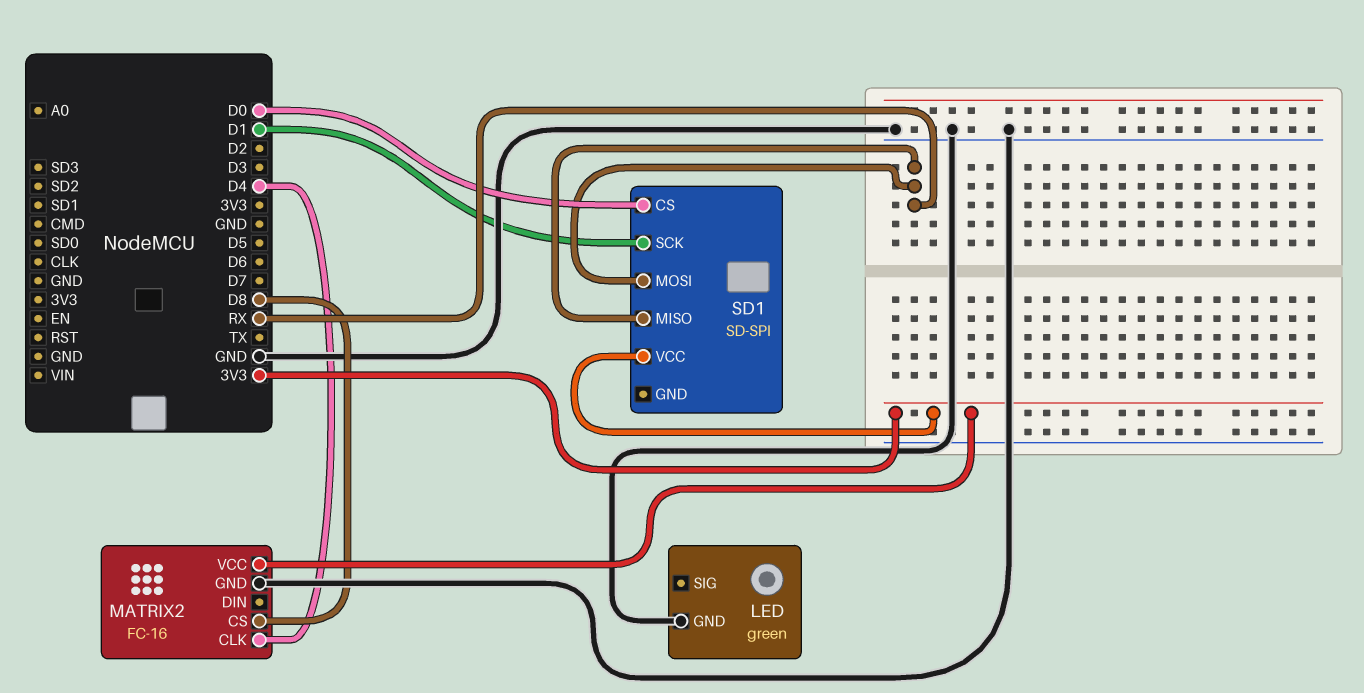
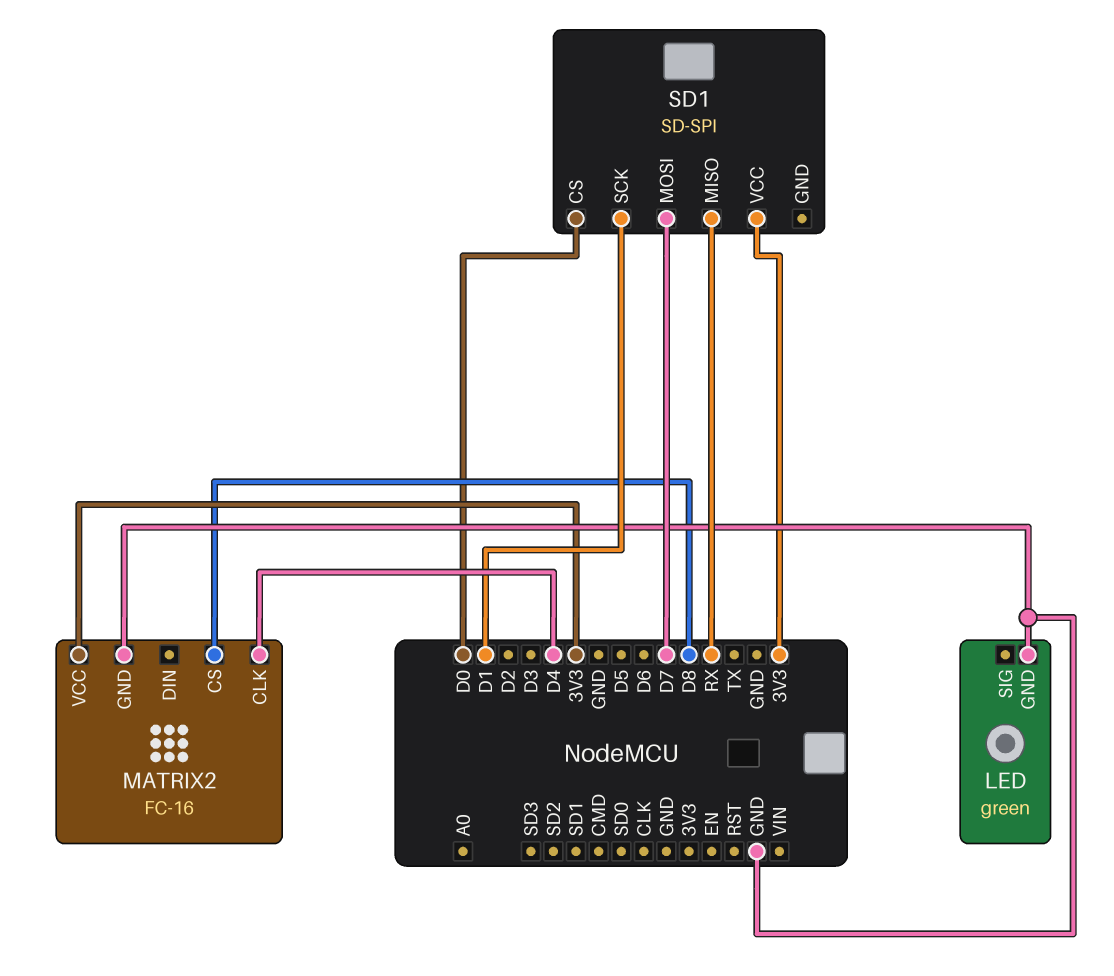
SD1 pin MOSI: RX -> D7

